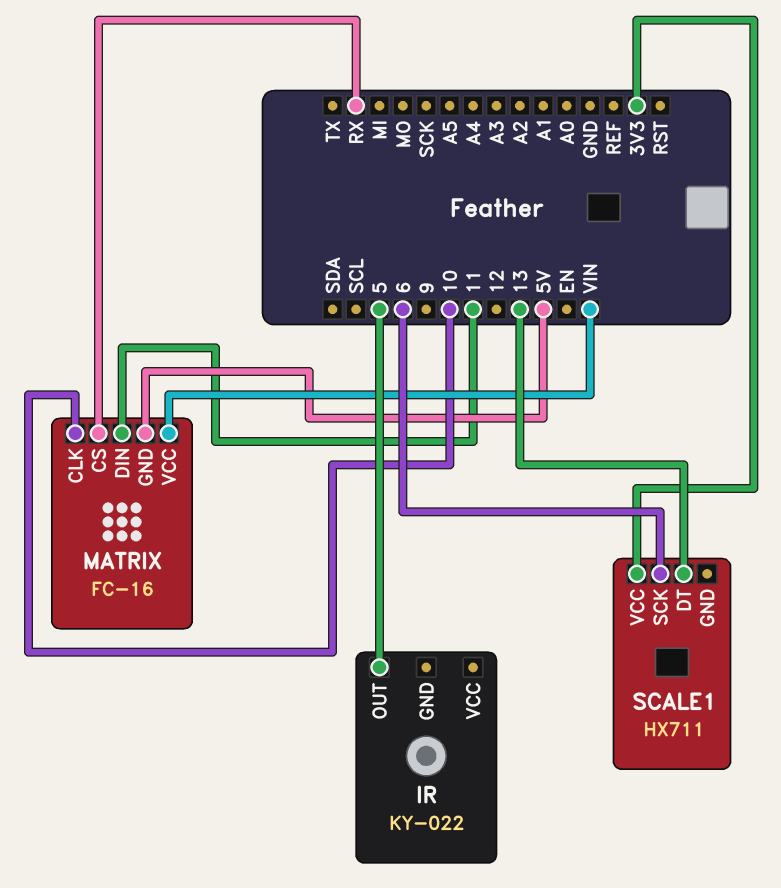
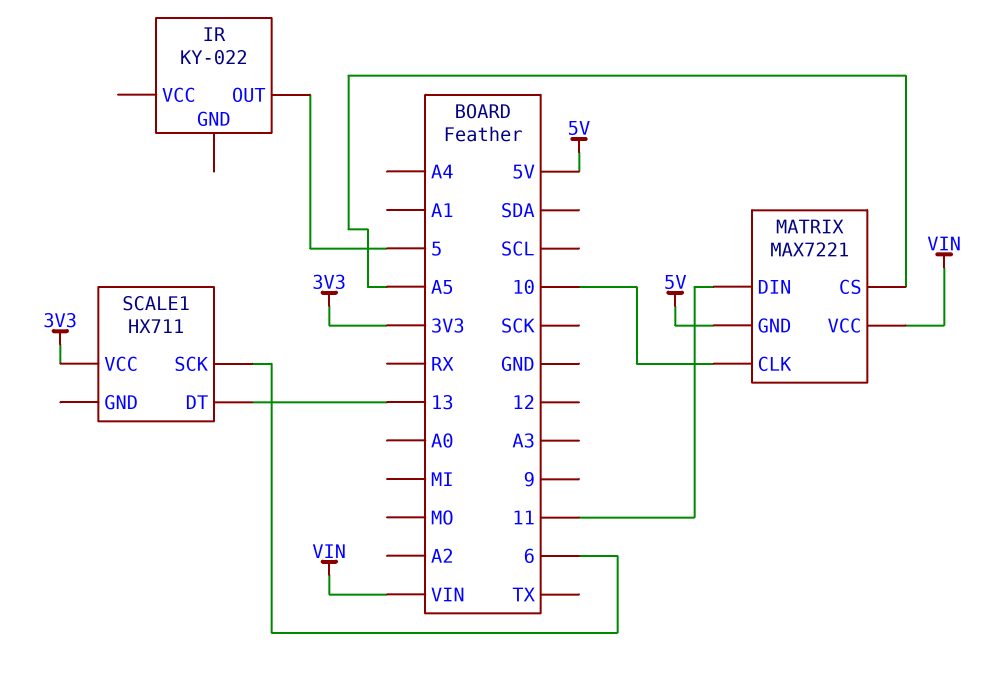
MATRIX: FC-16 -> MAX7221
MATRIX pin CS: RX -> A5

